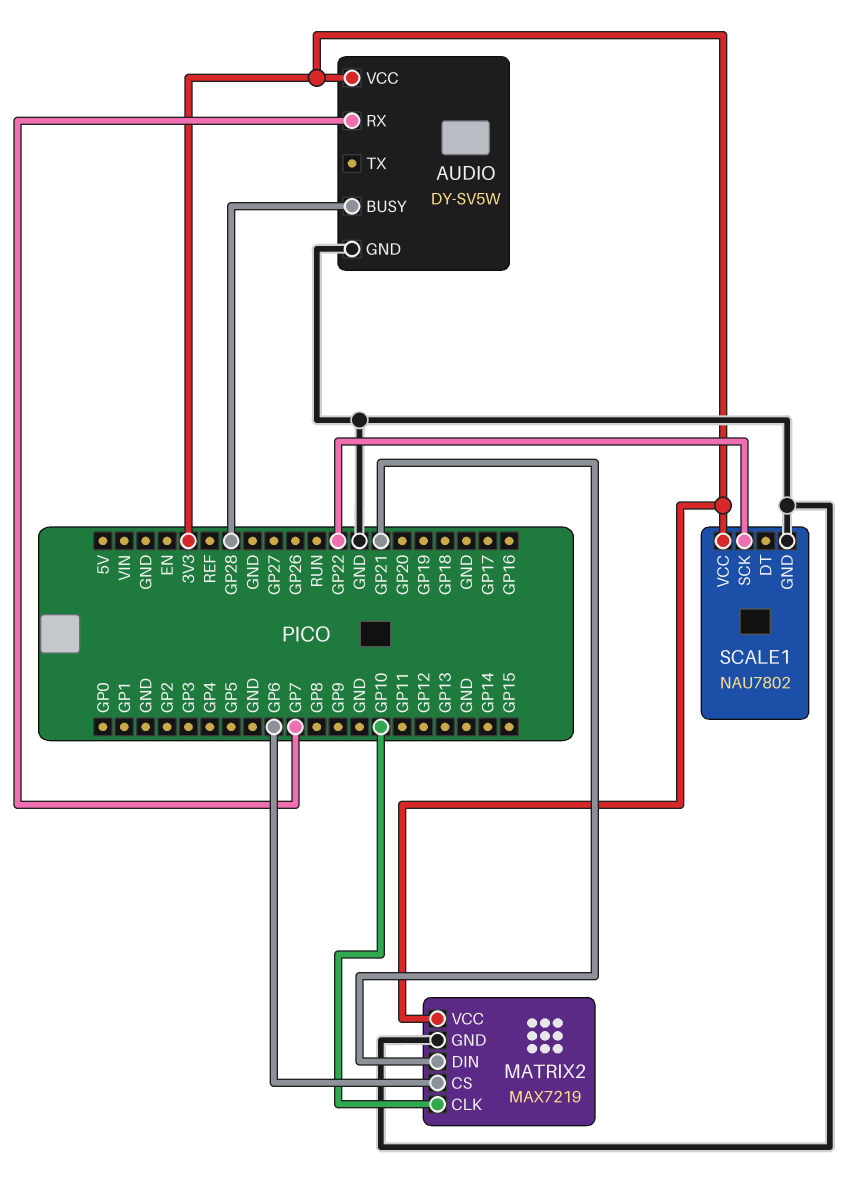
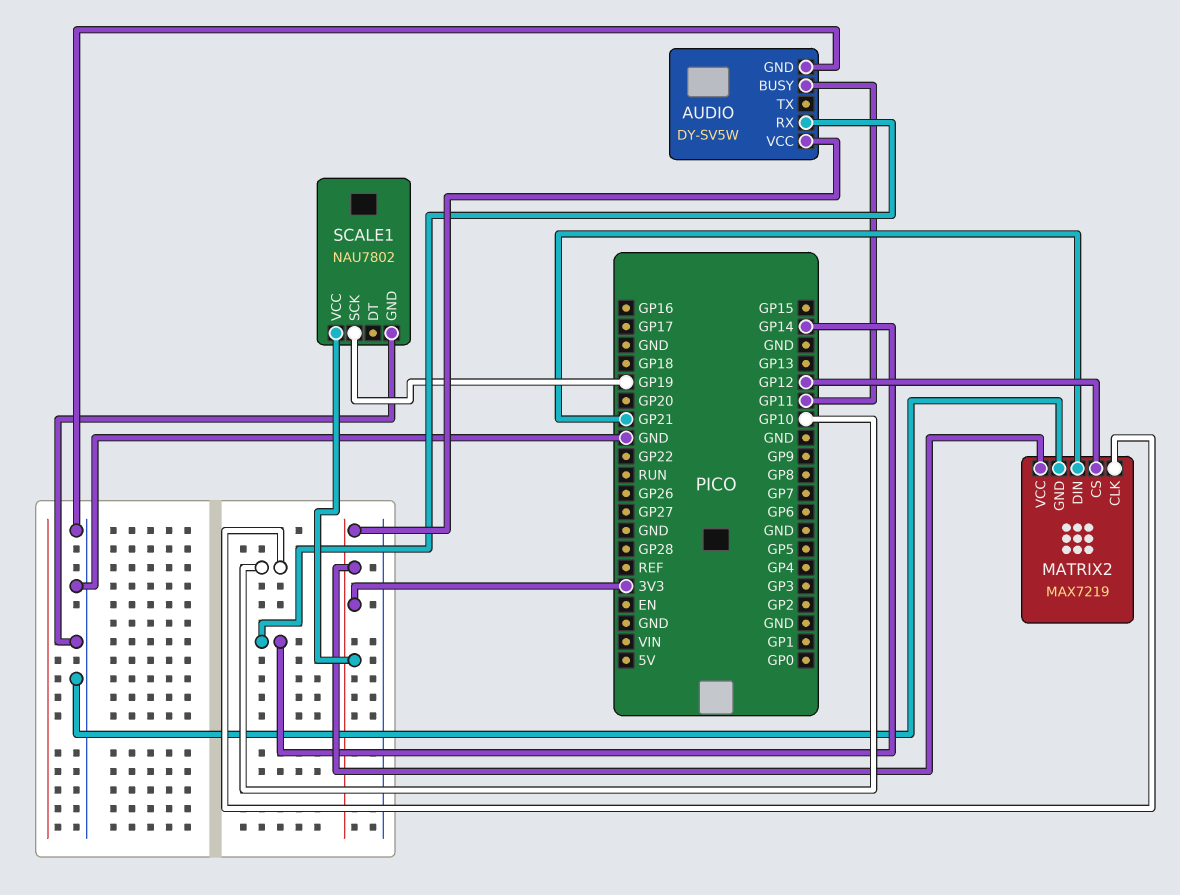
AUDIO pin BUSY: GP28 -> GP11
AUDIO pin RX: GP7 -> GP14
MATRIX2 pin CS: GP6 -> GP12
SCALE1 pin SCK: GP22 -> GP19

